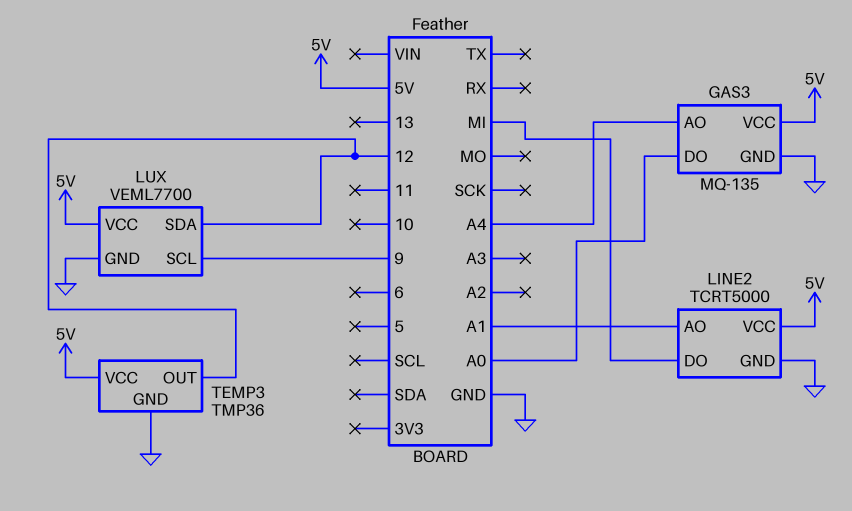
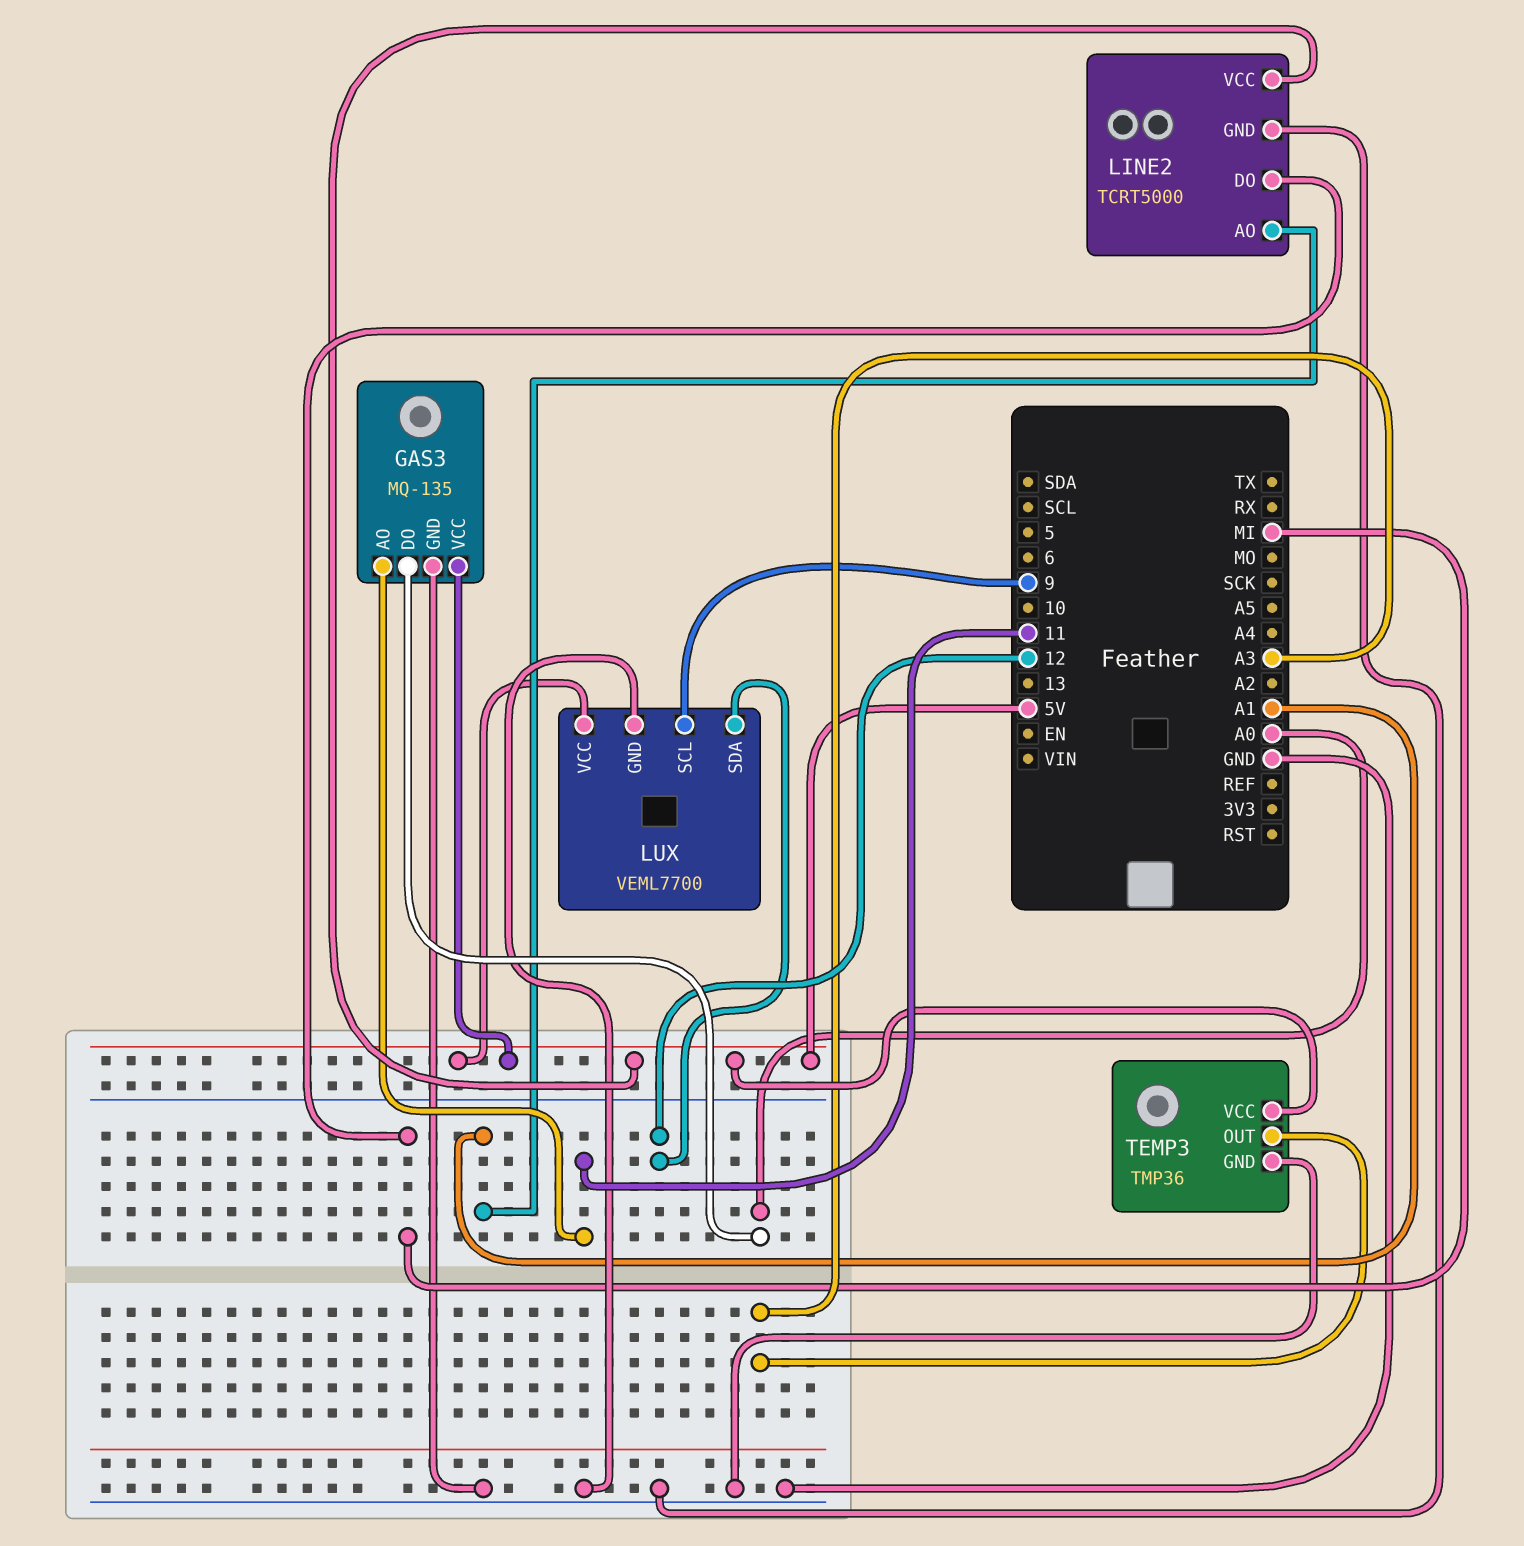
GAS3 pin AO: A4 -> 11
TEMP3 pin OUT: 12 -> A3

